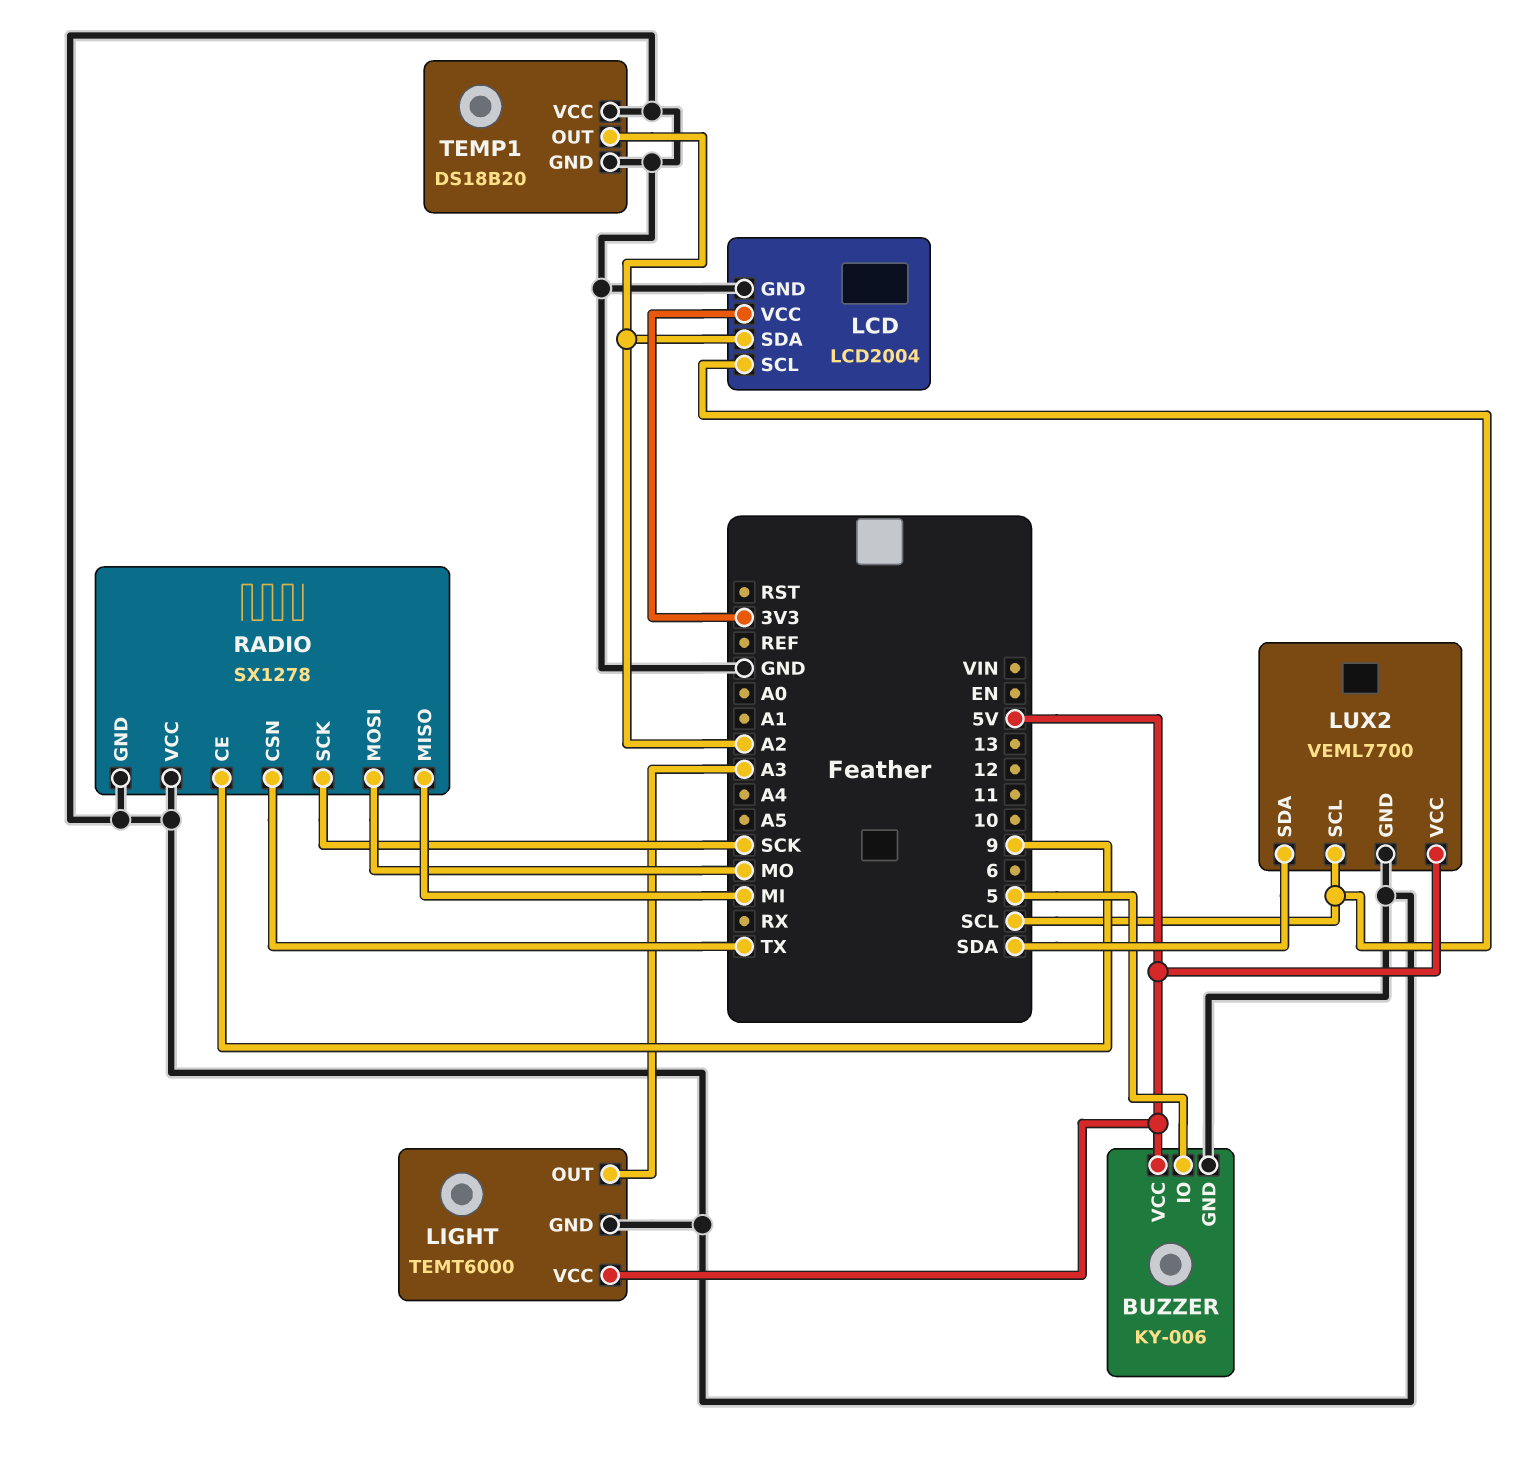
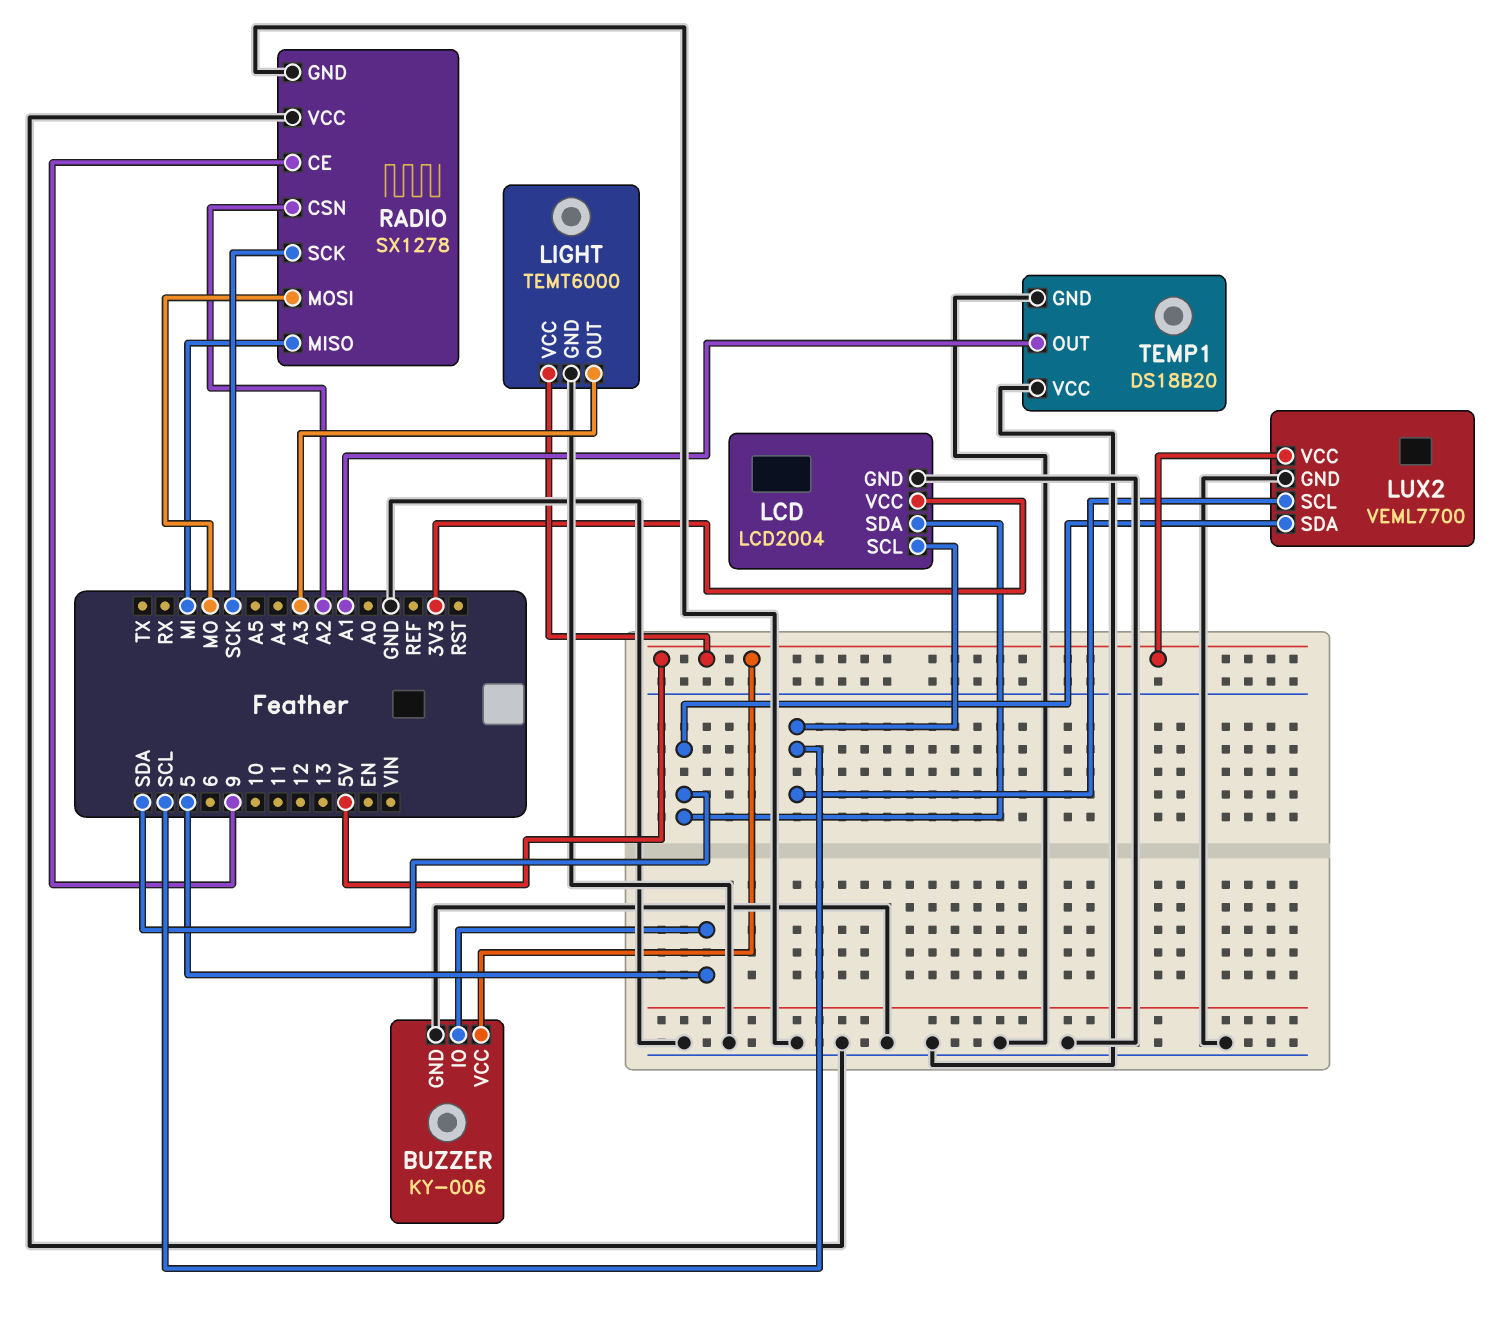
LCD pin SDA: A2 -> SDA
RADIO pin CSN: TX -> A2
TEMP1 pin OUT: A2 -> A1

